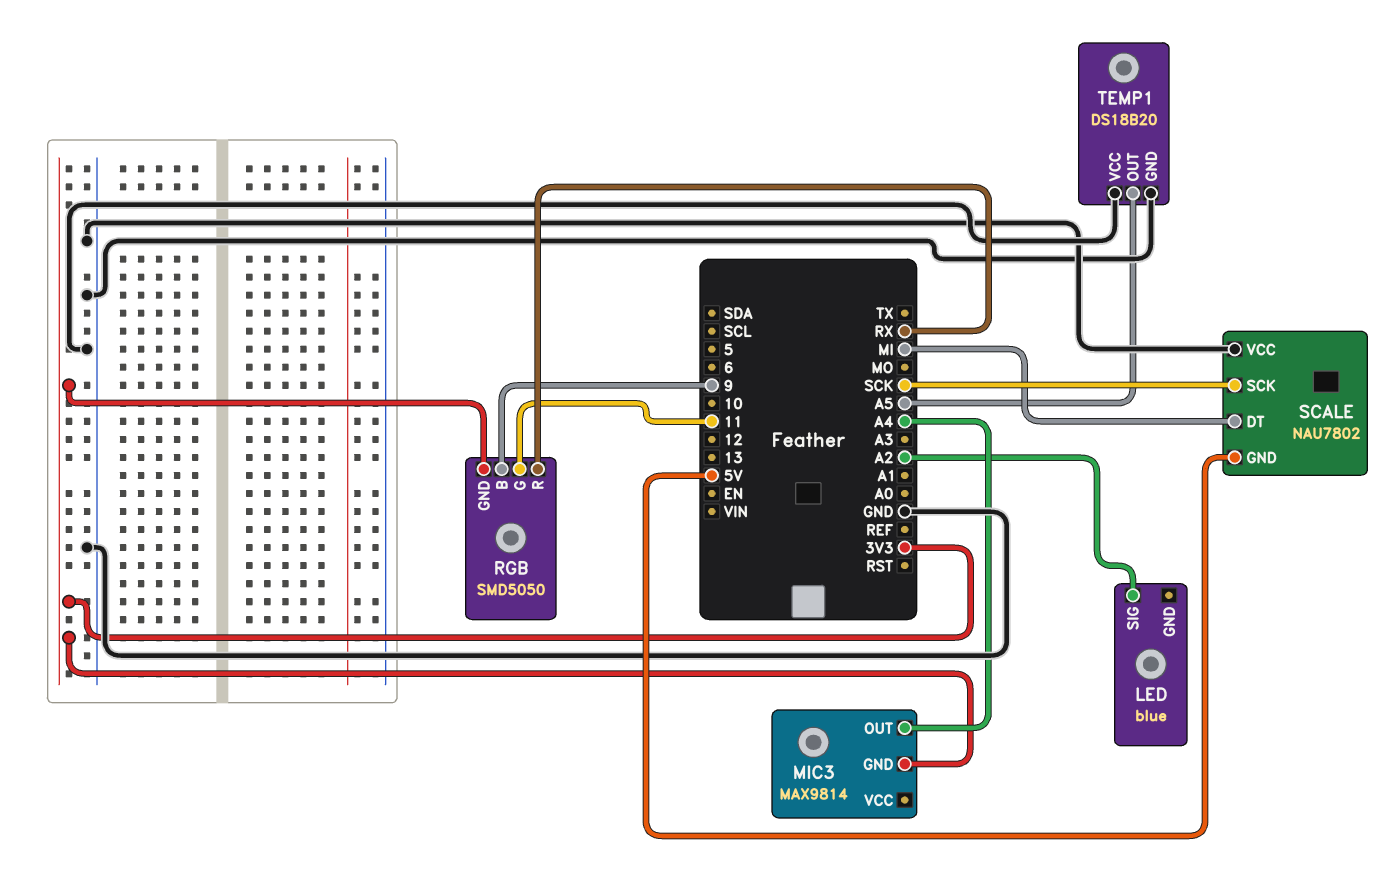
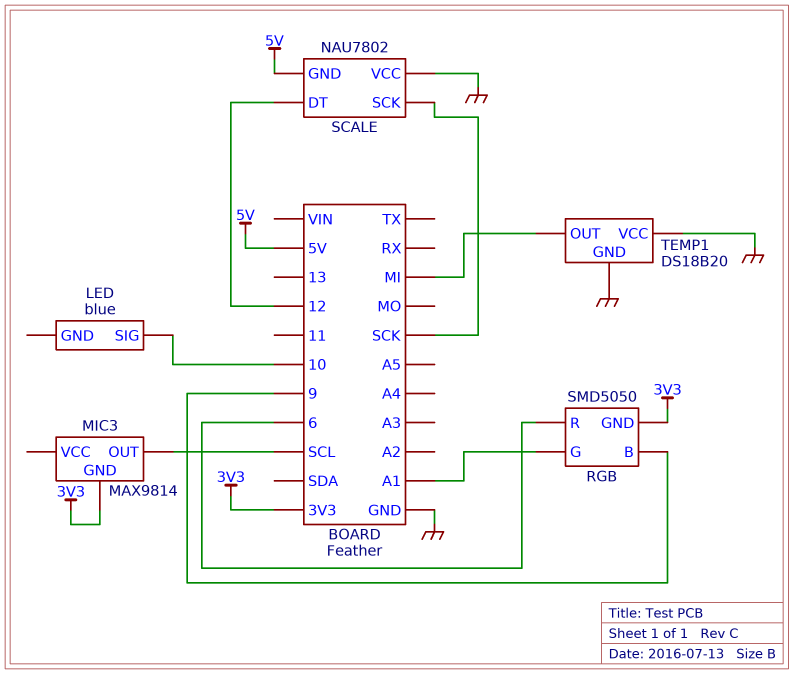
LED pin SIG: A2 -> 10
MIC3 pin OUT: A4 -> SCL
RGB pin G: 11 -> A1
RGB pin R: RX -> 6
SCALE pin DT: MI -> 12
TEMP1 pin OUT: A5 -> MI

